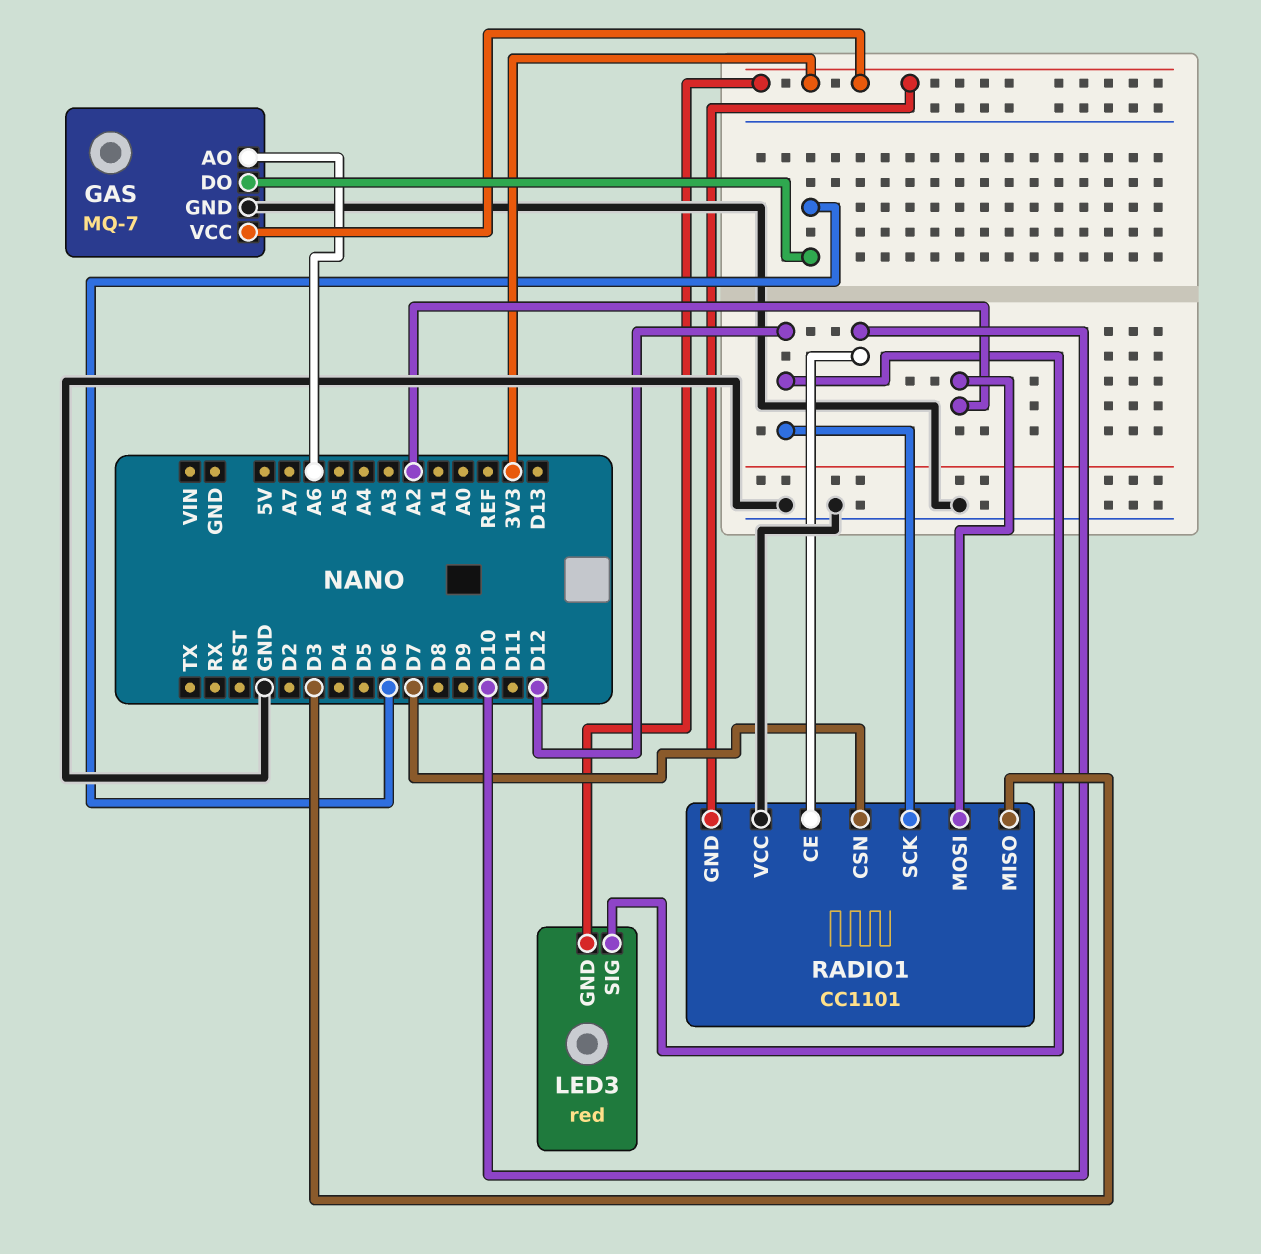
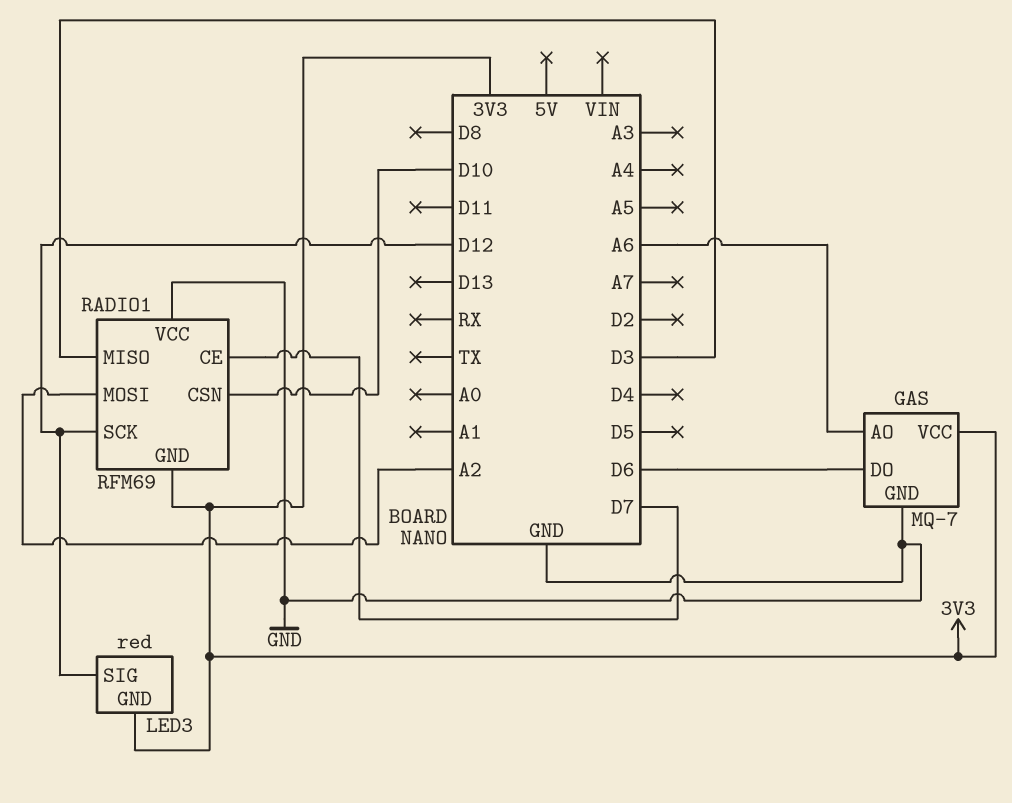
RADIO1: CC1101 -> RFM69
RADIO1 pin CE: D10 -> D7
RADIO1 pin CSN: D7 -> D10

